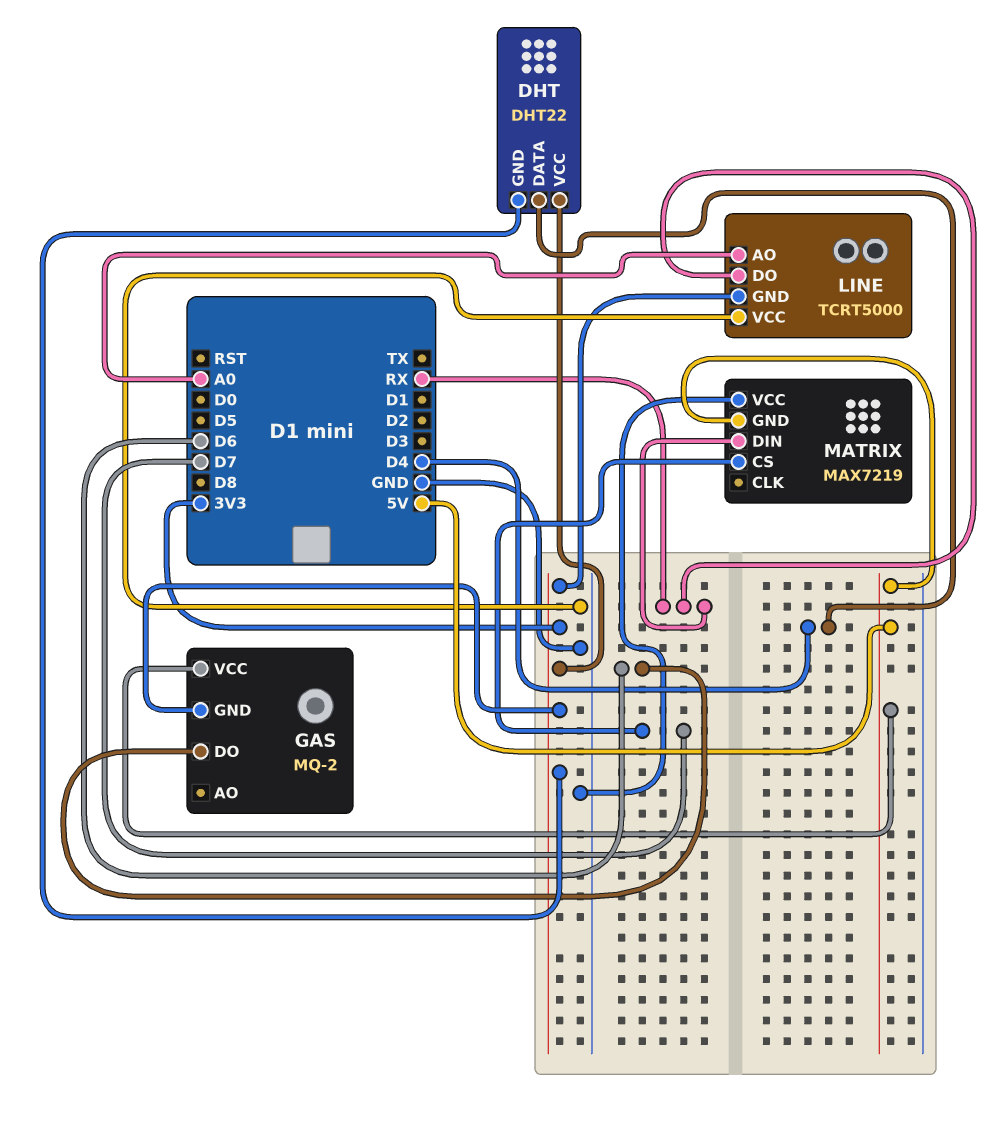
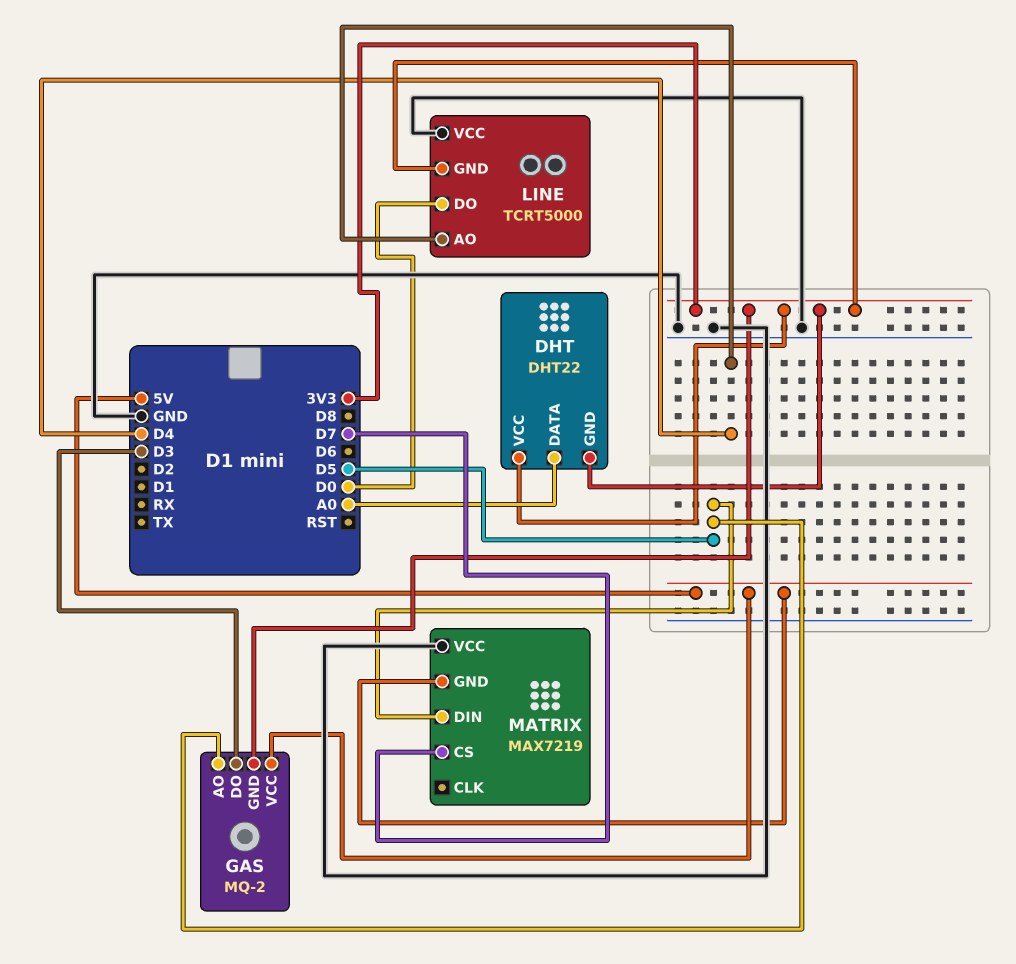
DHT pin DATA: D4 -> A0
GAS pin AO: none -> D5
GAS pin DO: D6 -> D3
LINE pin AO: A0 -> D4
LINE pin DO: RX -> D0
MATRIX pin DIN: RX -> D5

